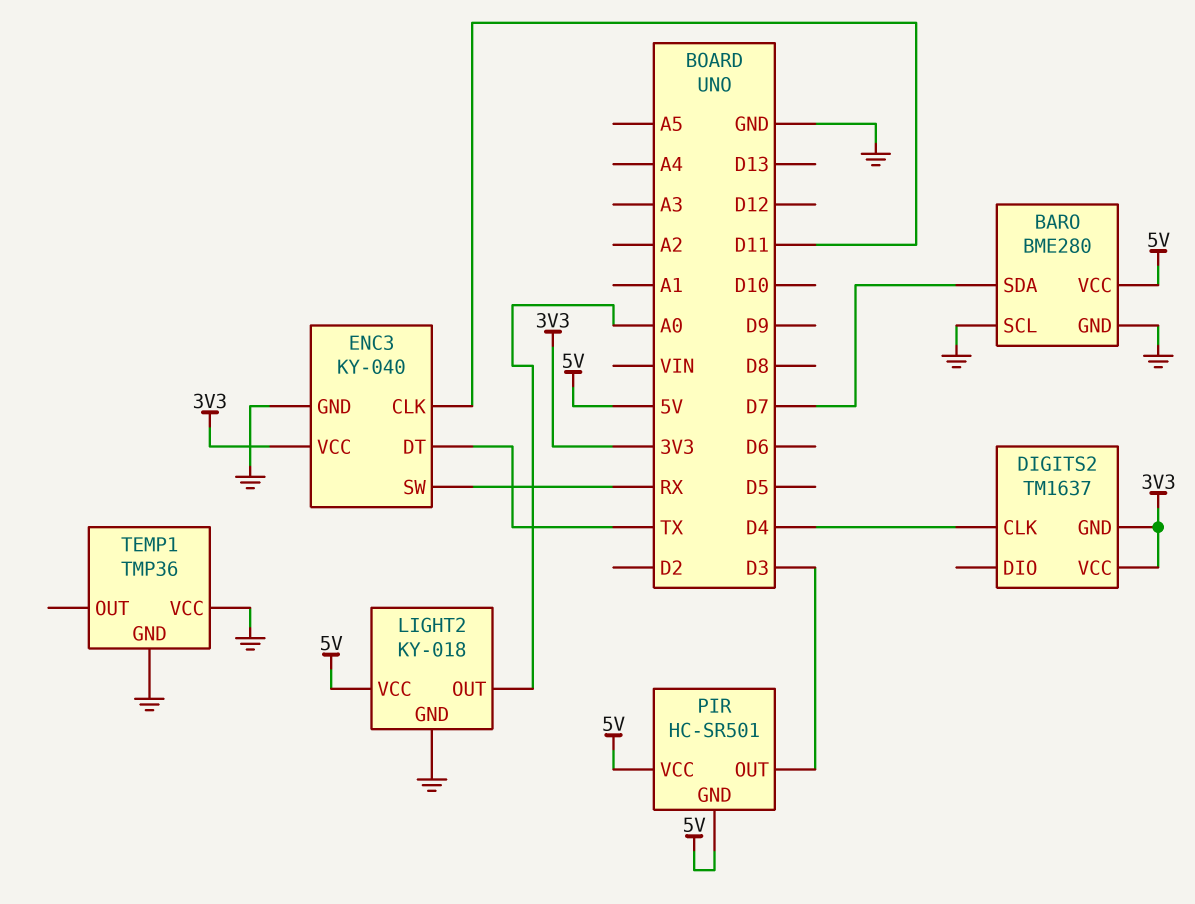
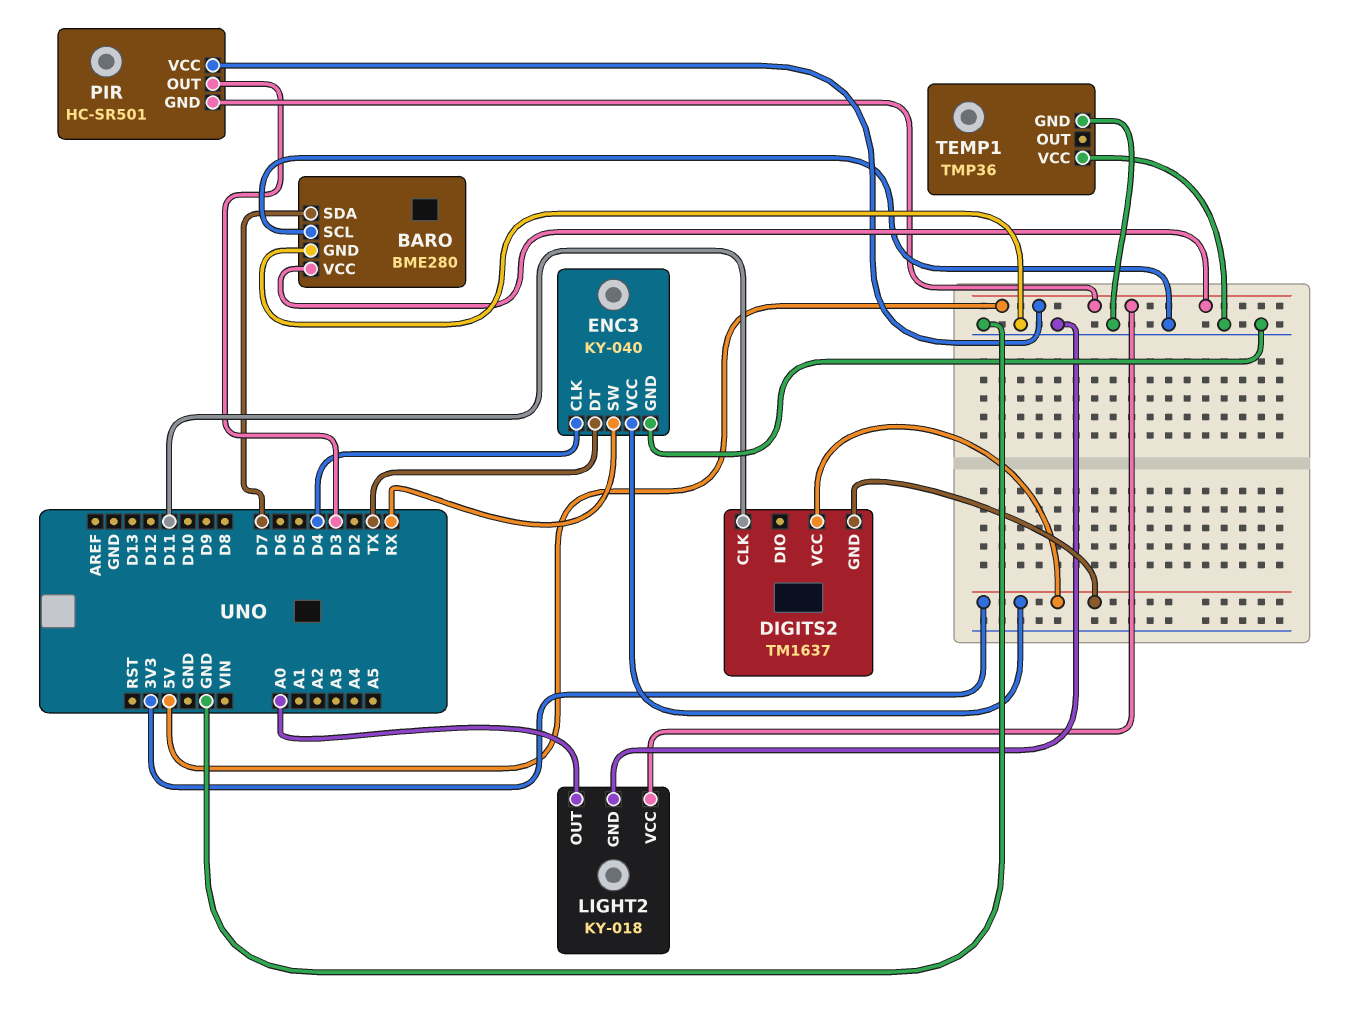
DIGITS2 pin CLK: D4 -> D11
ENC3 pin CLK: D11 -> D4

